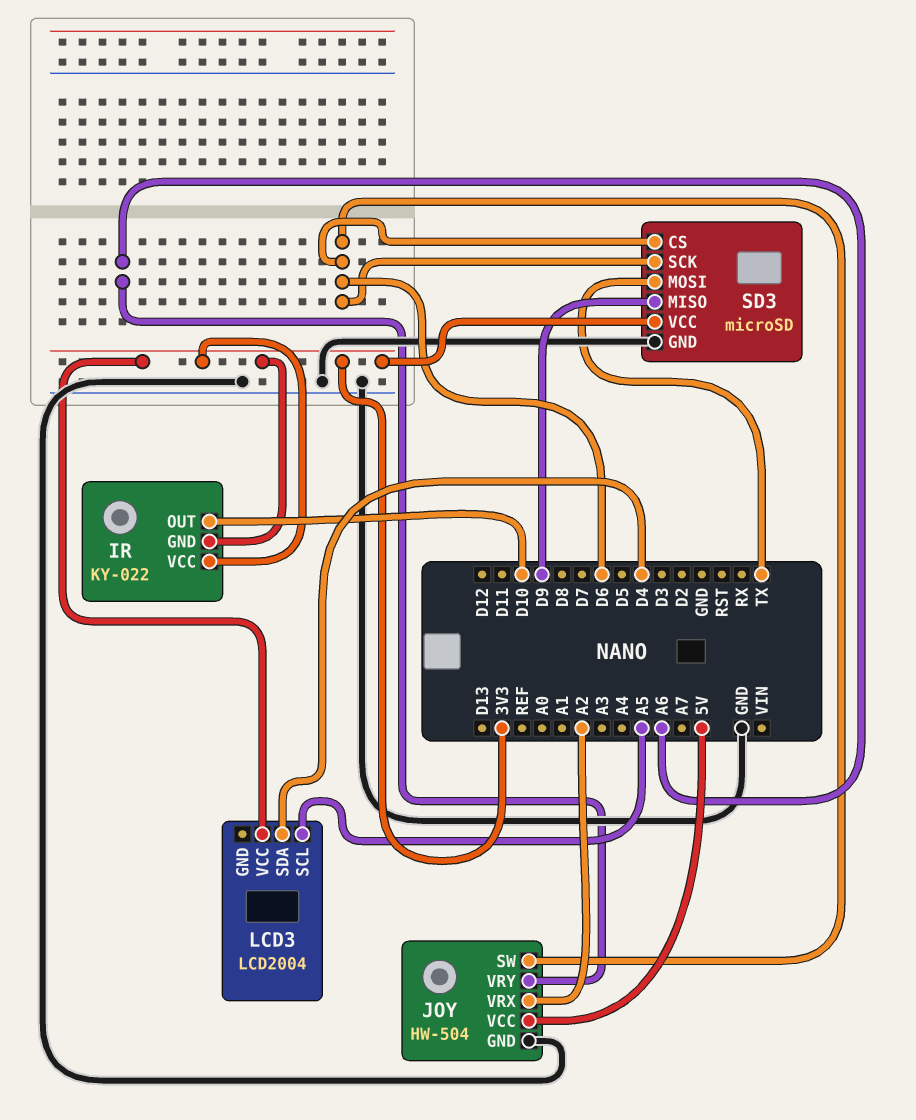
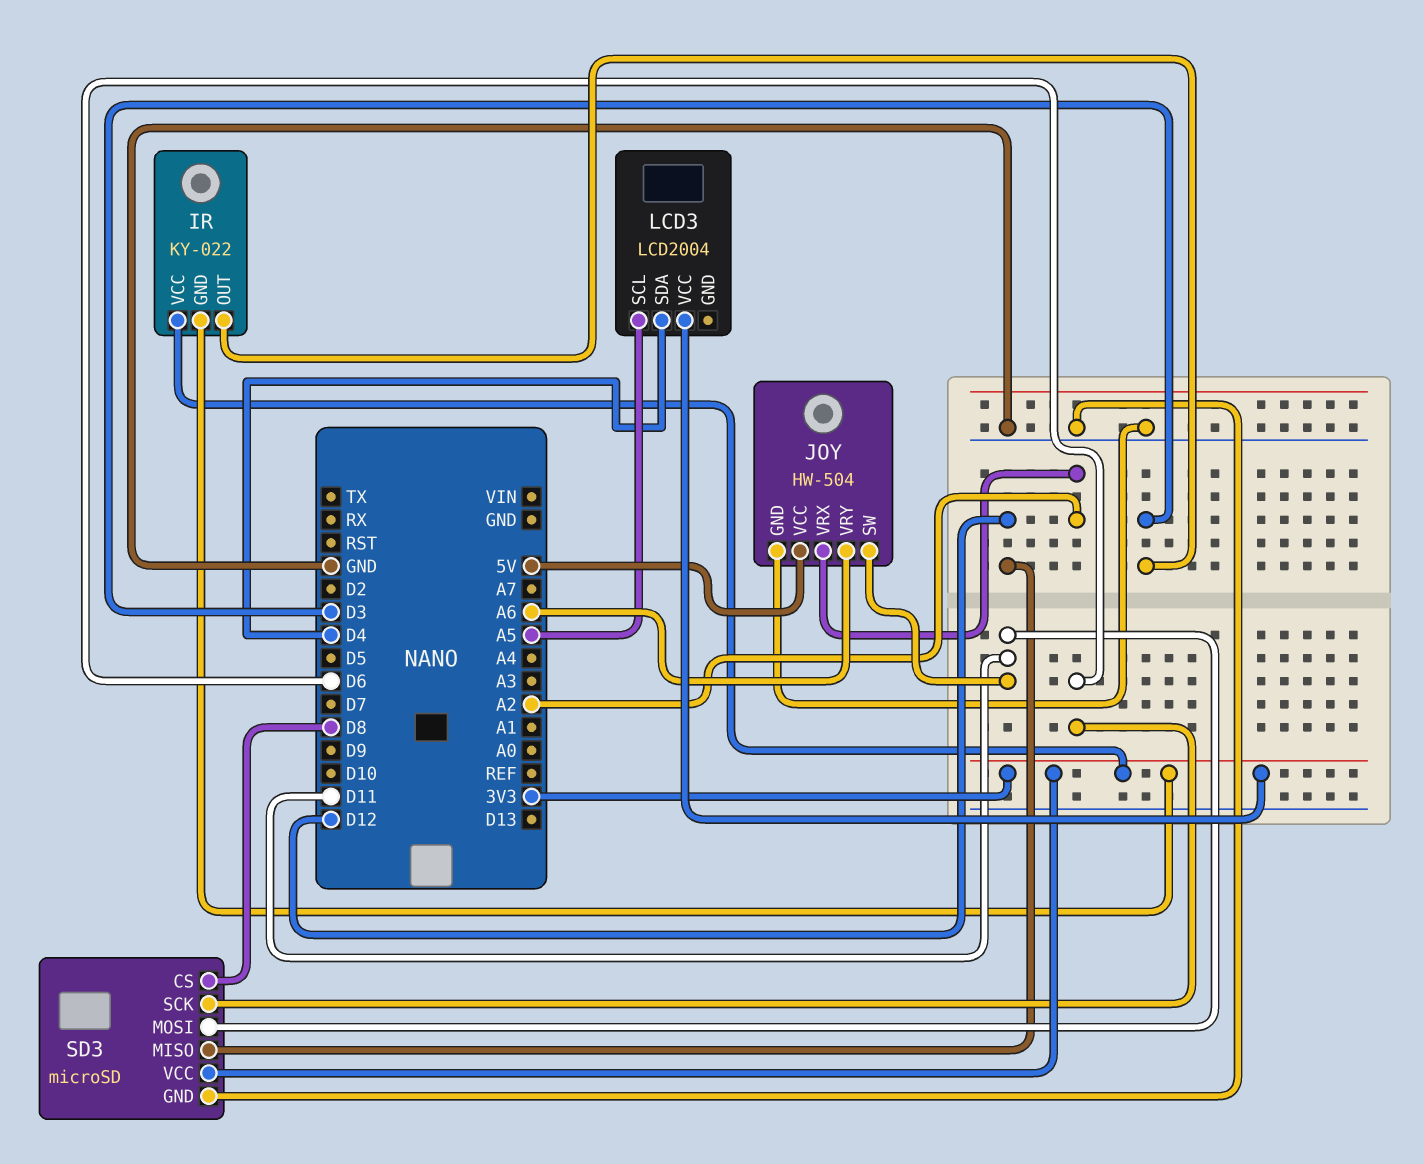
IR pin OUT: D10 -> D3
JOY pin SW: D6 -> D11
SD3 pin CS: D6 -> D8
SD3 pin MISO: D9 -> D12
SD3 pin MOSI: TX -> D11

